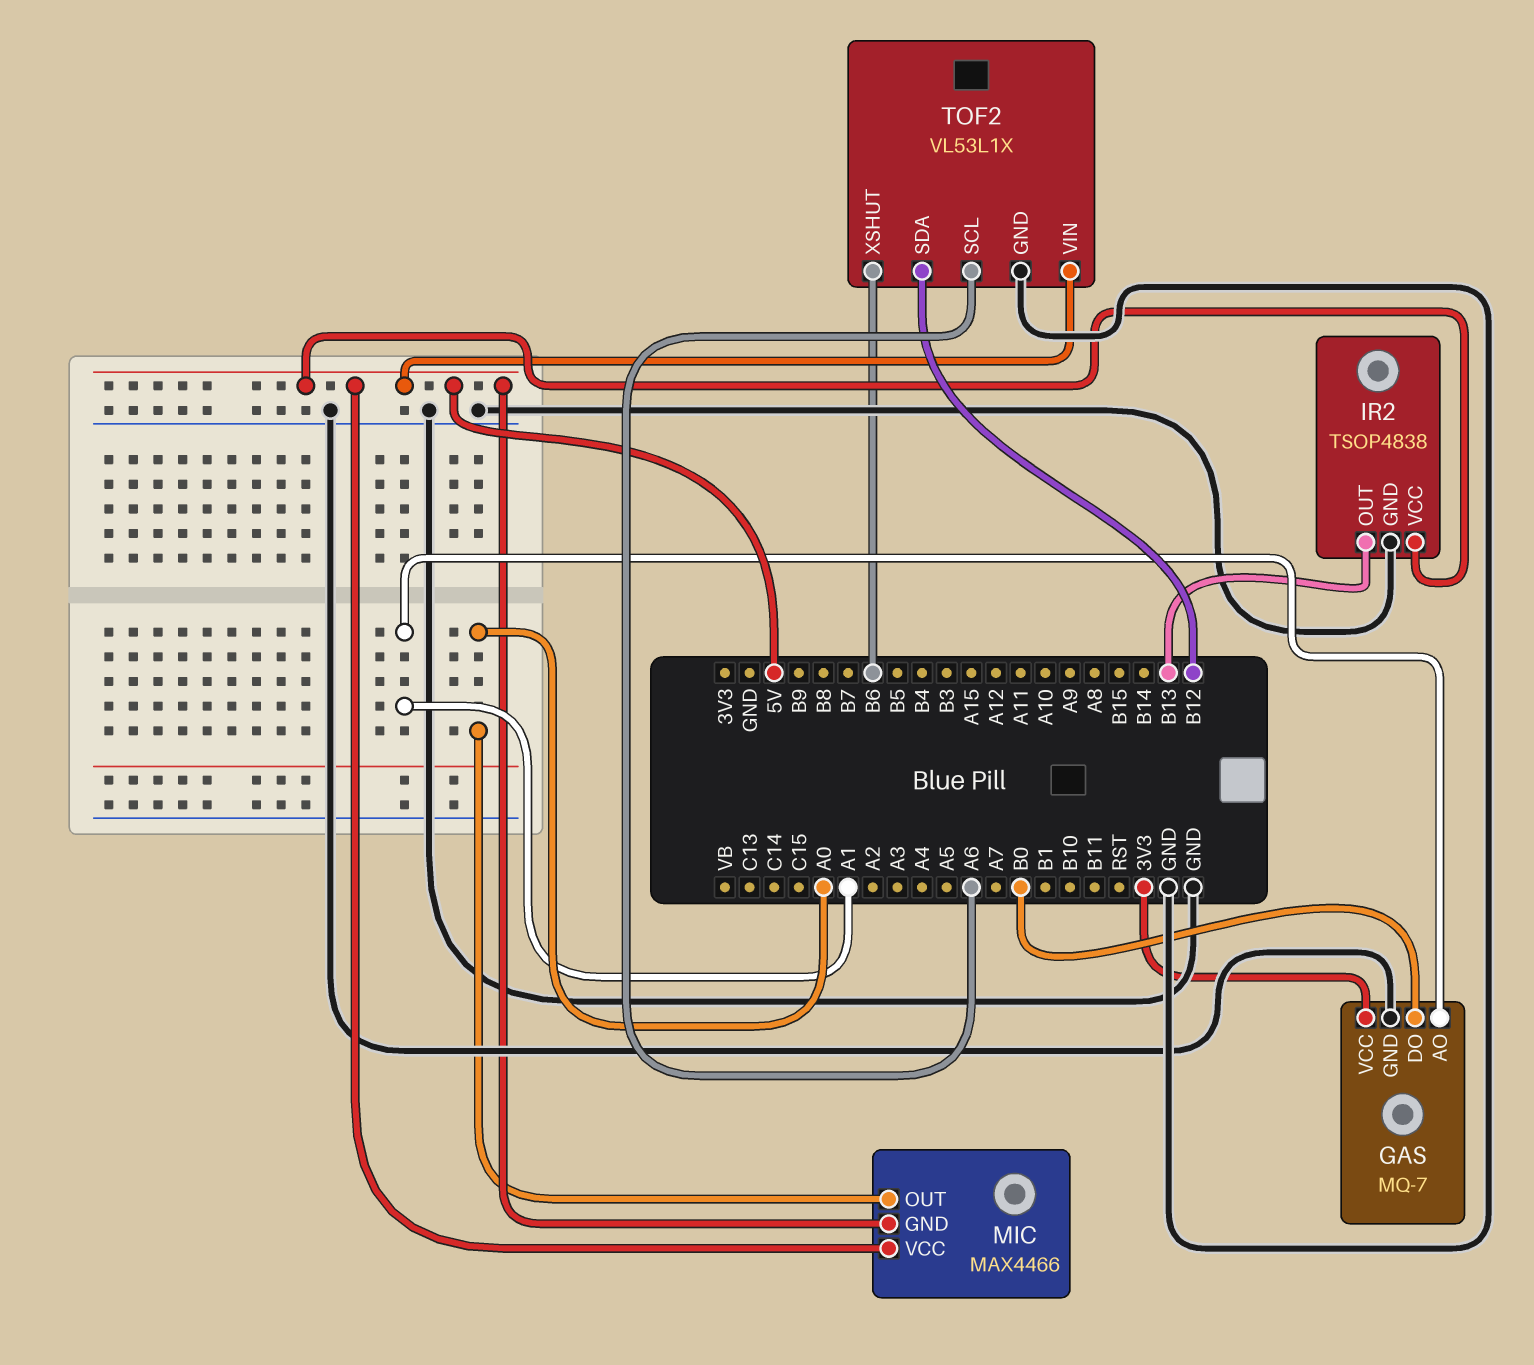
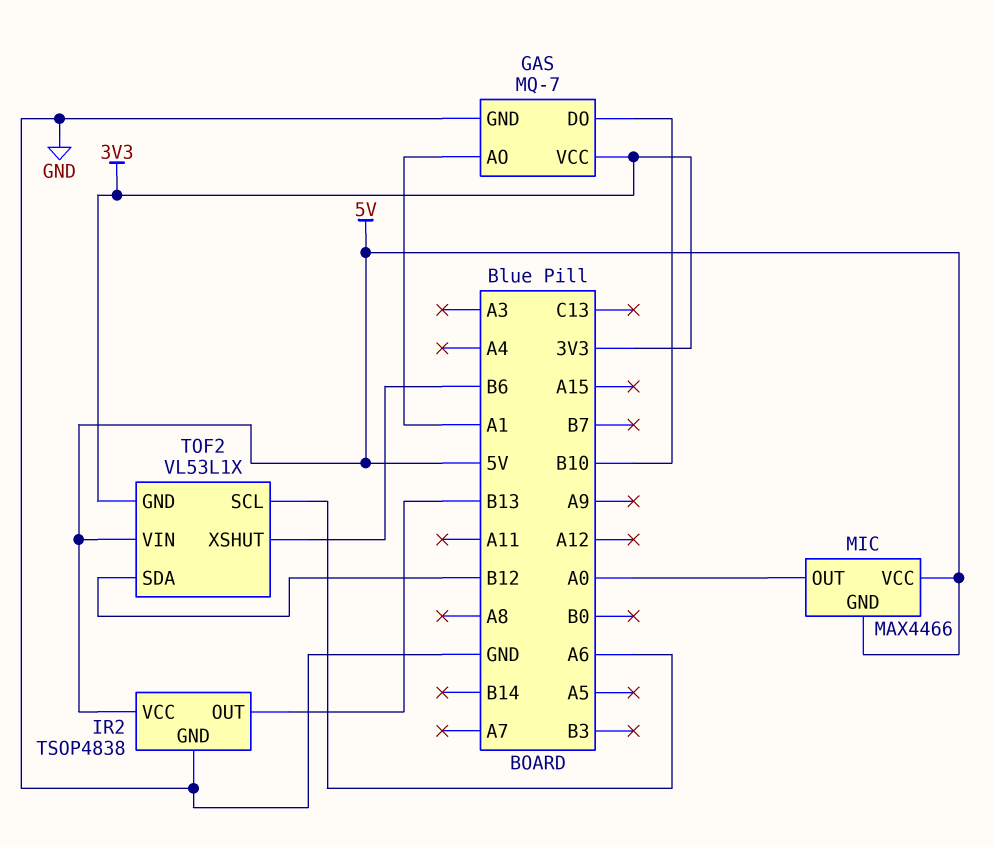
GAS pin DO: B0 -> B10
TOF2 pin GND: GND -> 3V3

